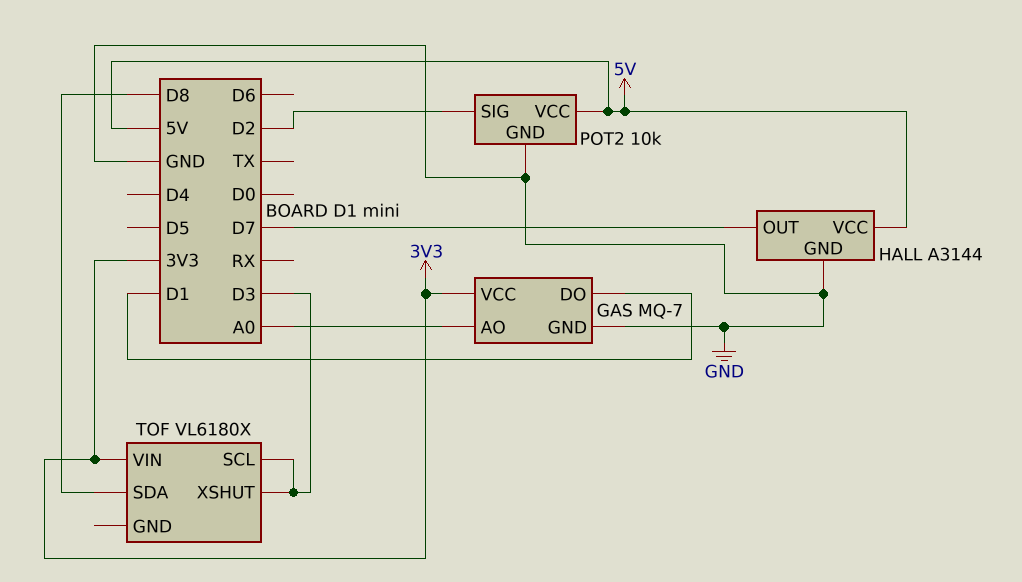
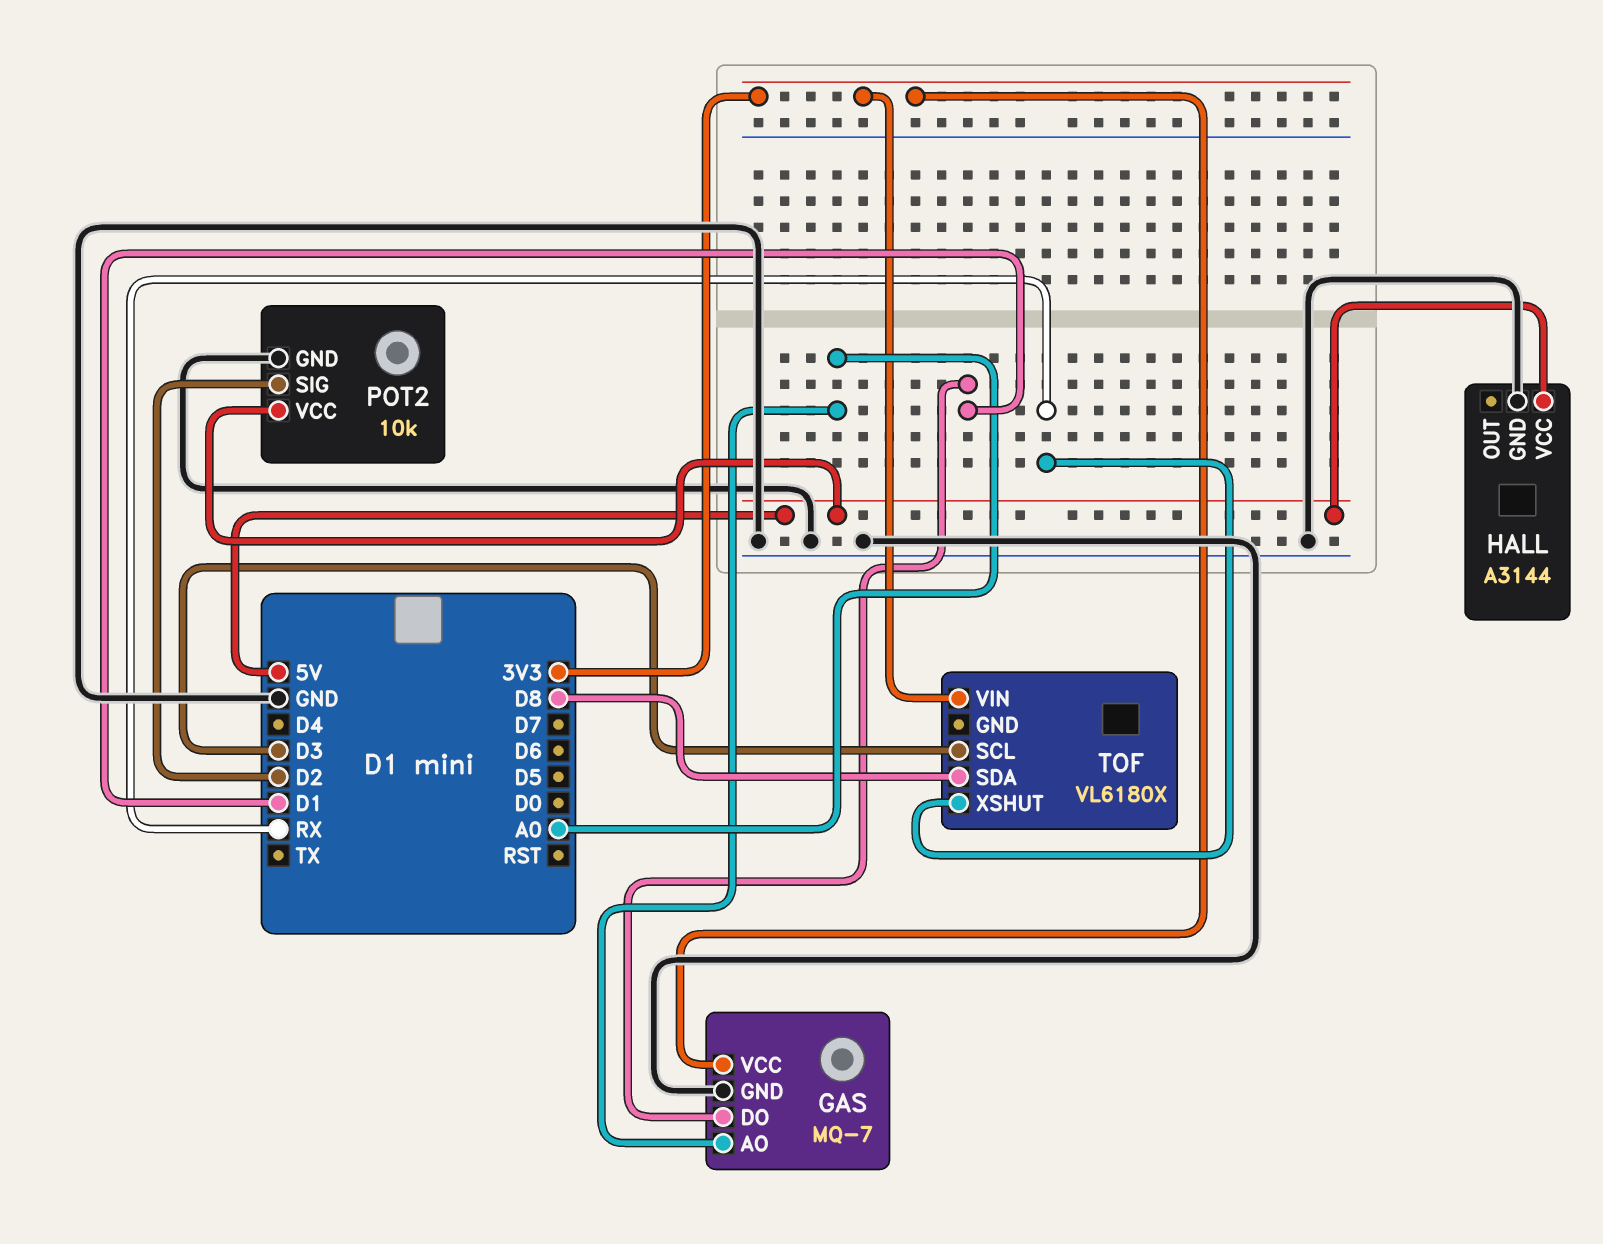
HALL pin OUT: D7 -> none
TOF pin XSHUT: D3 -> RX

